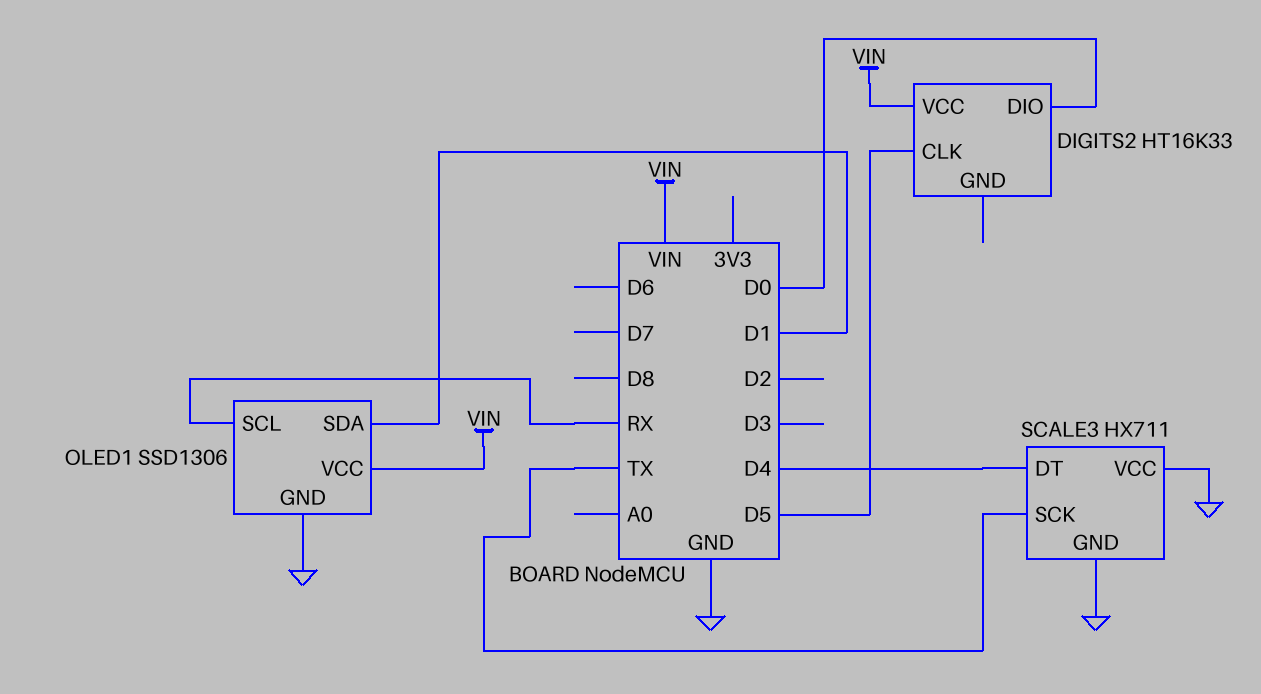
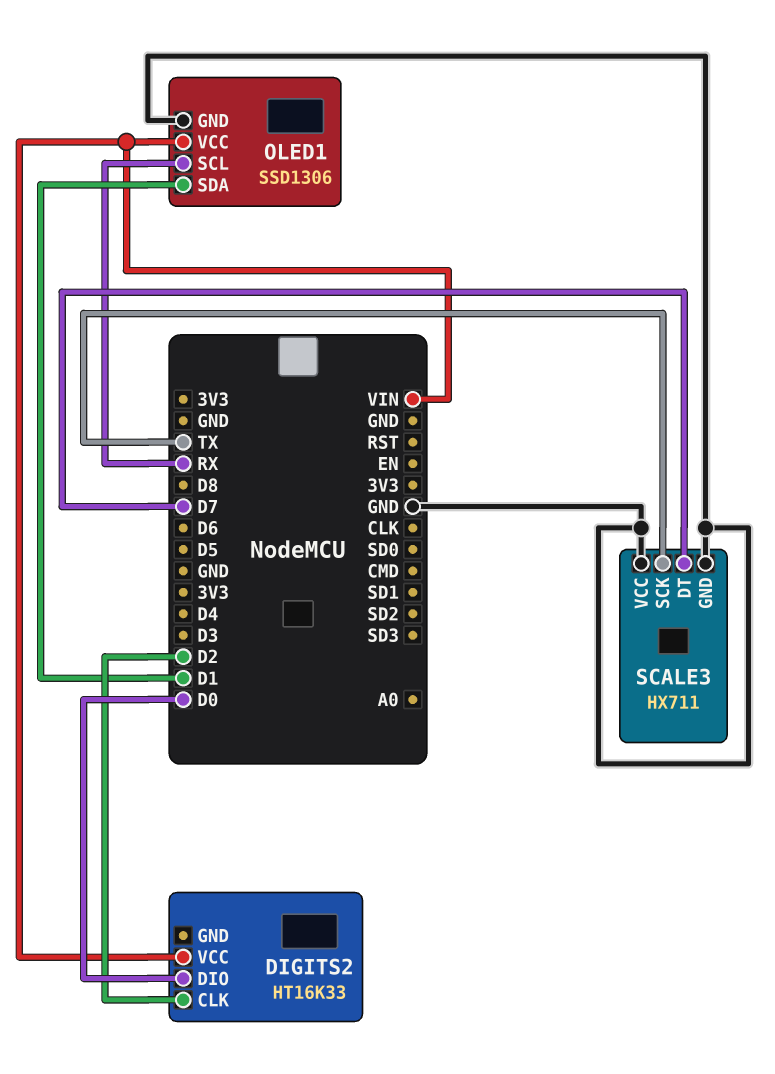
DIGITS2 pin CLK: D5 -> D2
SCALE3 pin DT: D4 -> D7

